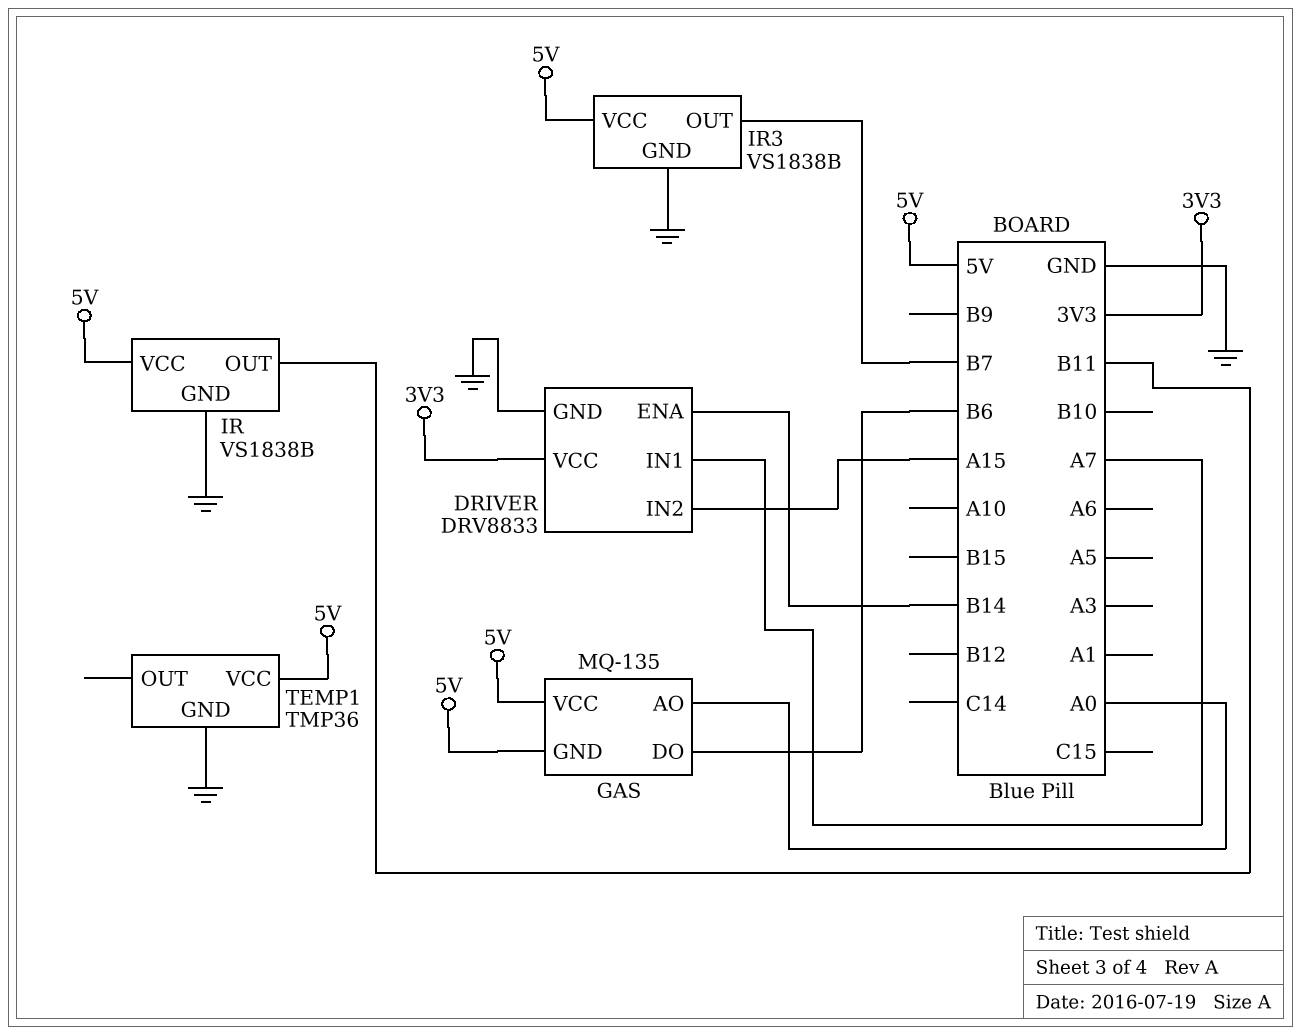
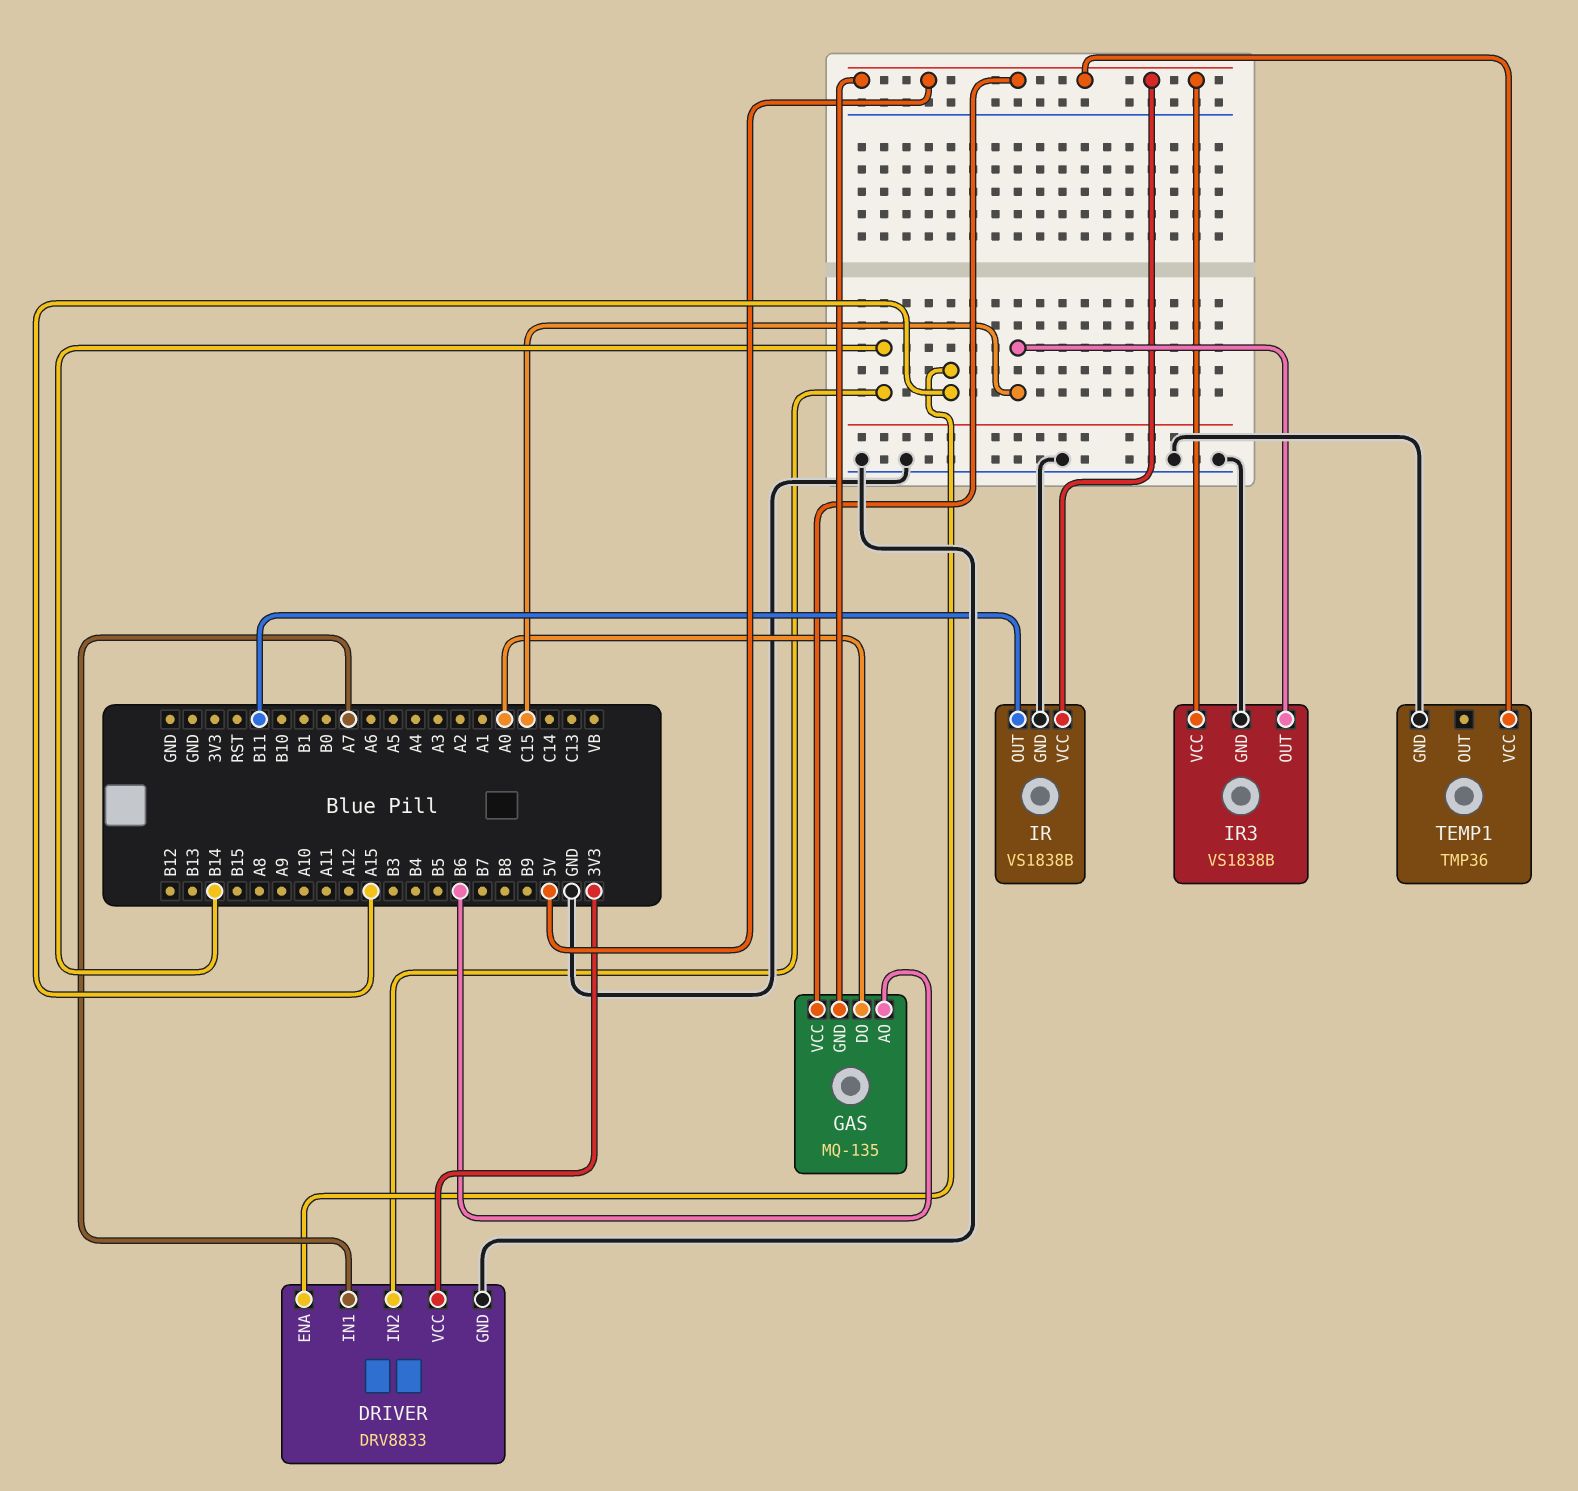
DRIVER pin ENA: B14 -> A15
DRIVER pin IN2: A15 -> B14
GAS pin AO: A0 -> B6
GAS pin DO: B6 -> A0
IR3 pin OUT: B7 -> C15

